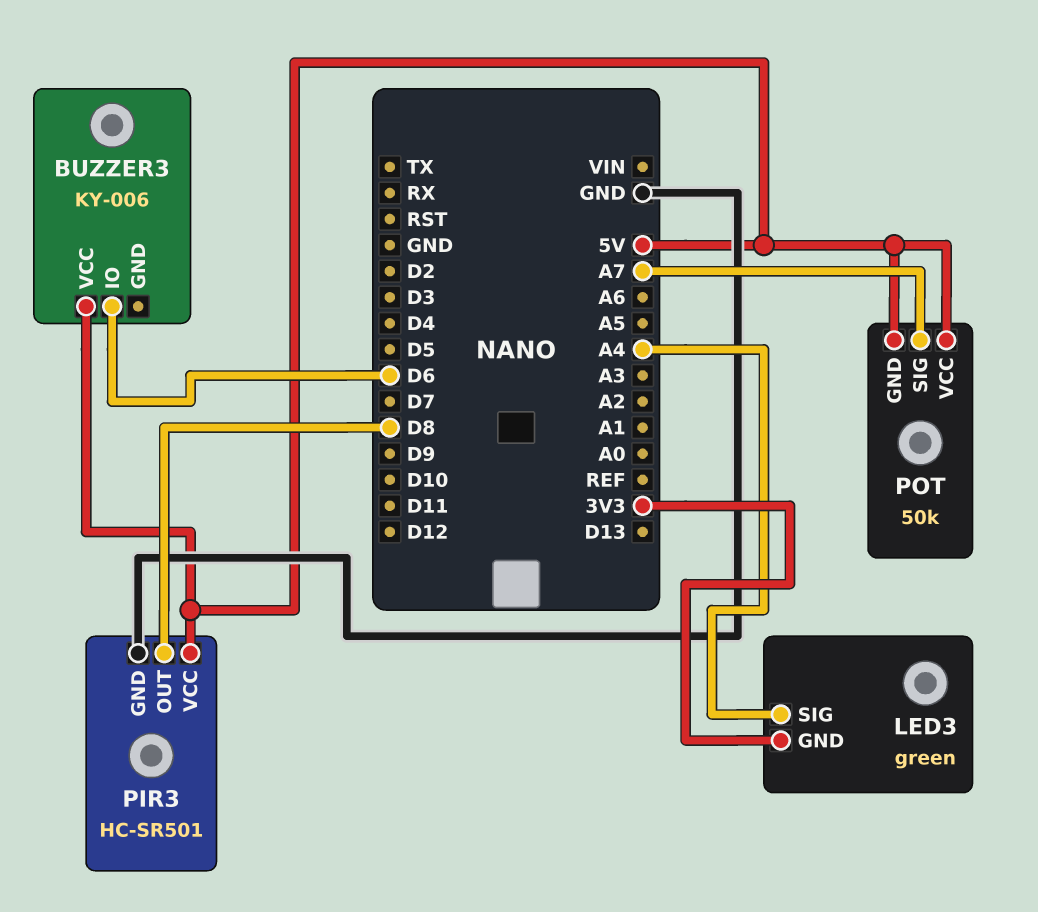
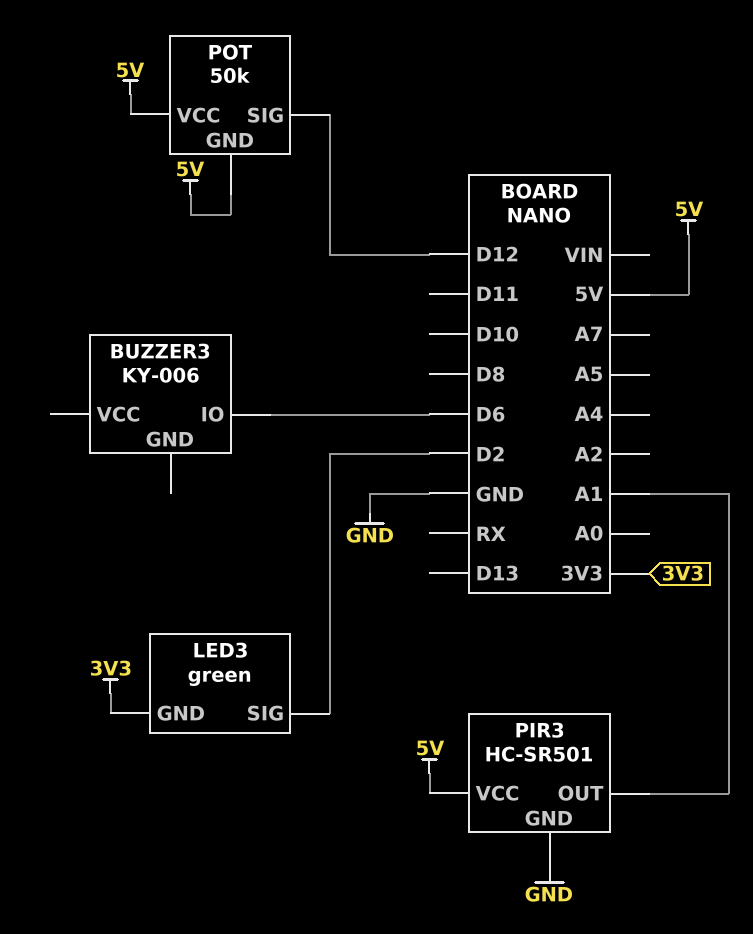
BUZZER3 pin VCC: 5V -> none
LED3 pin SIG: A4 -> D2
PIR3 pin OUT: D8 -> A1
POT pin SIG: A7 -> D12

